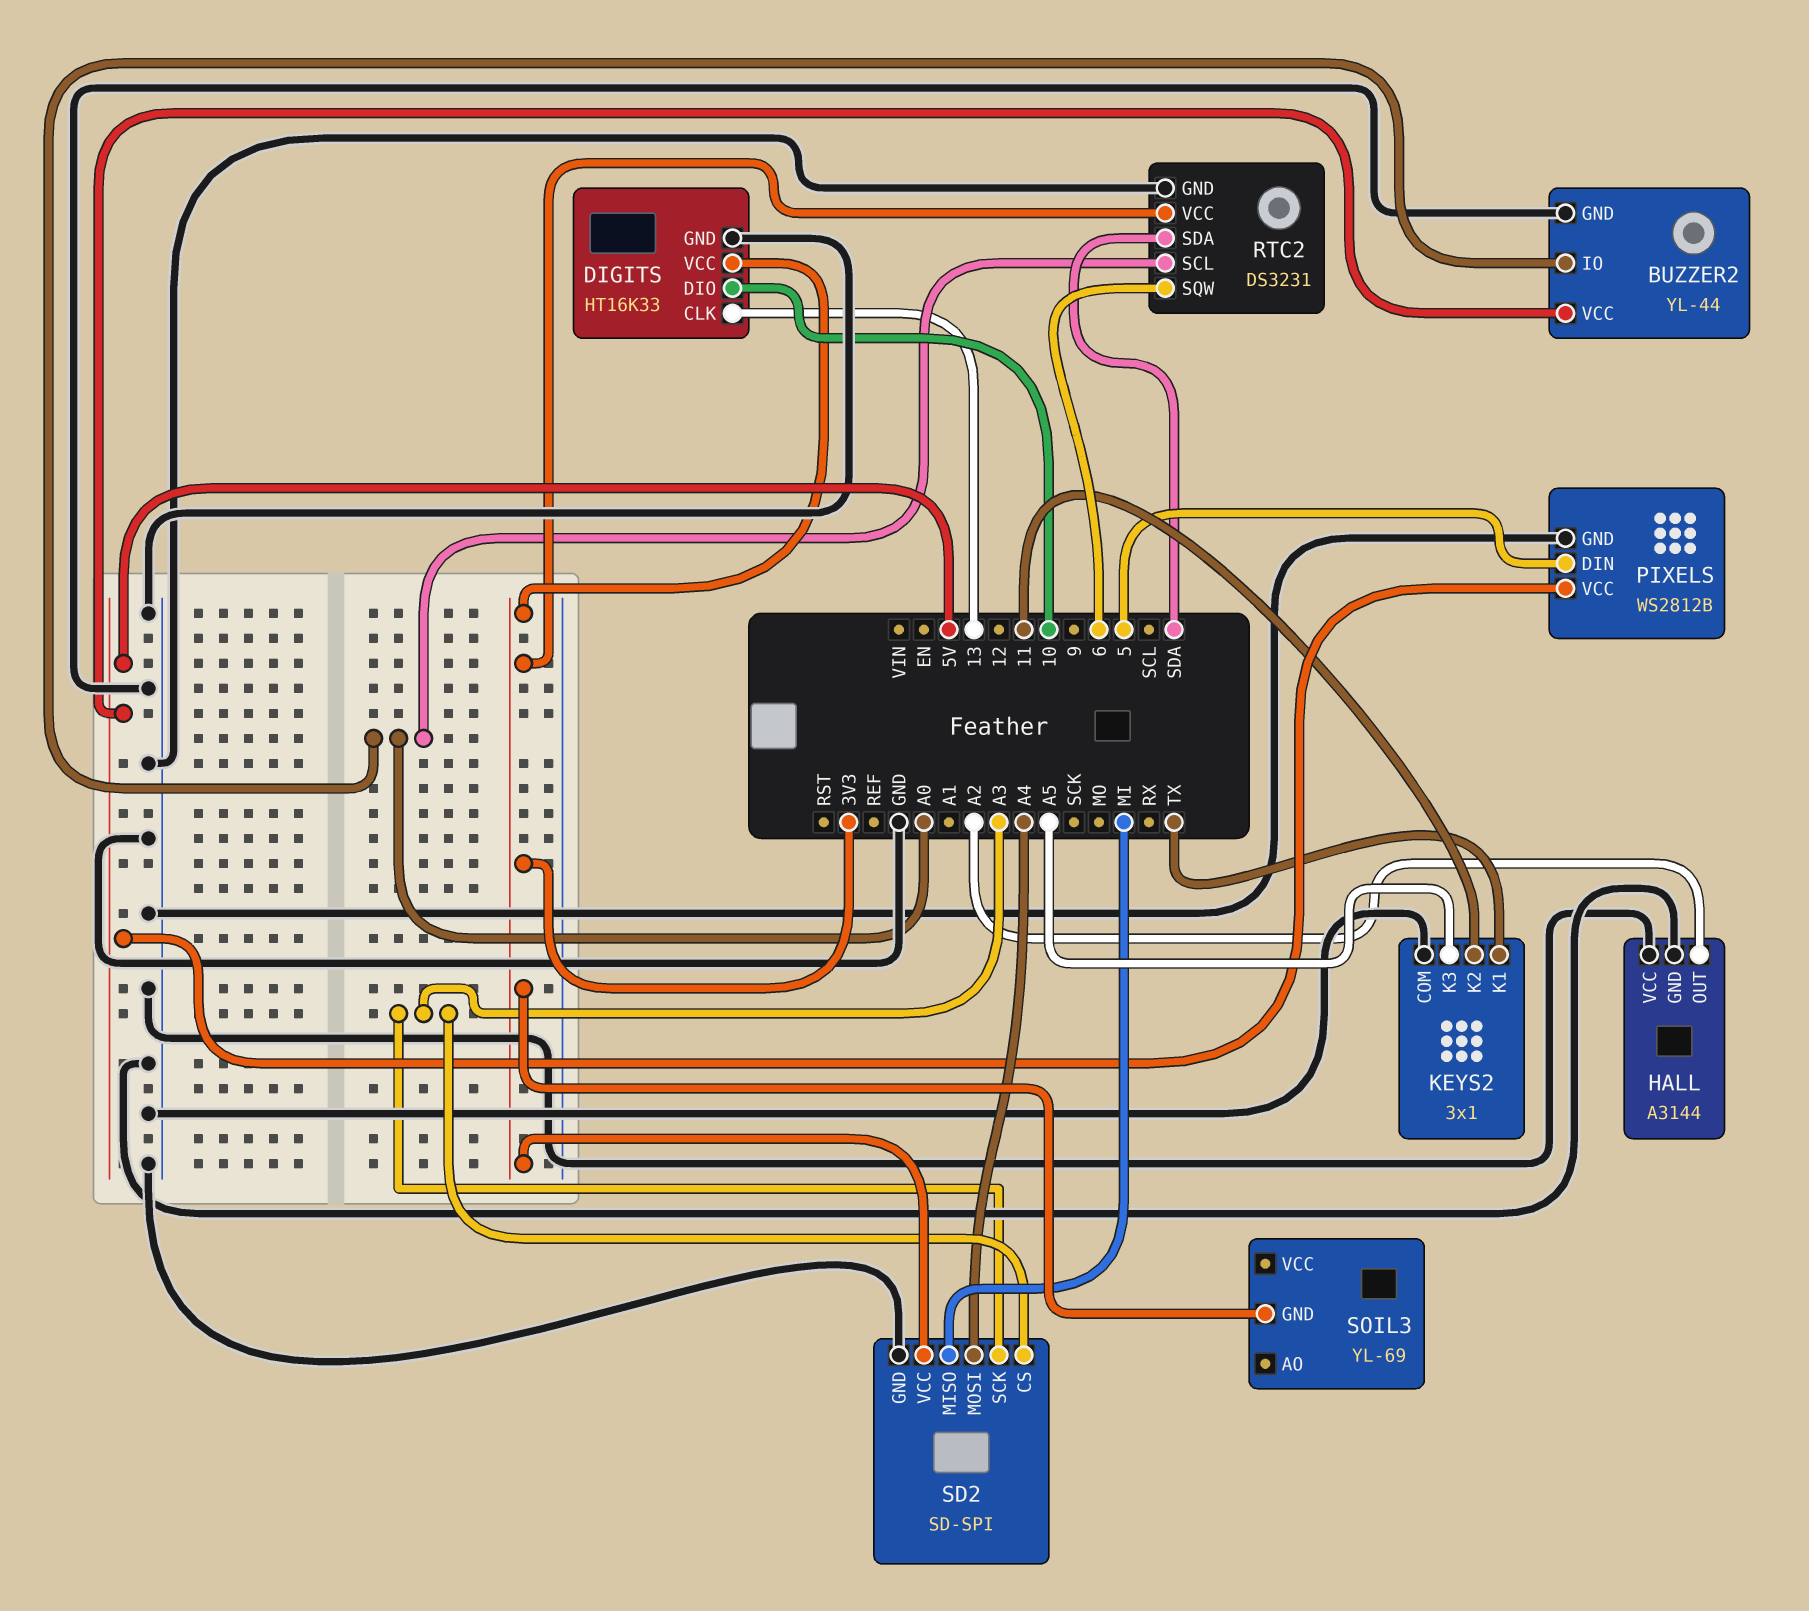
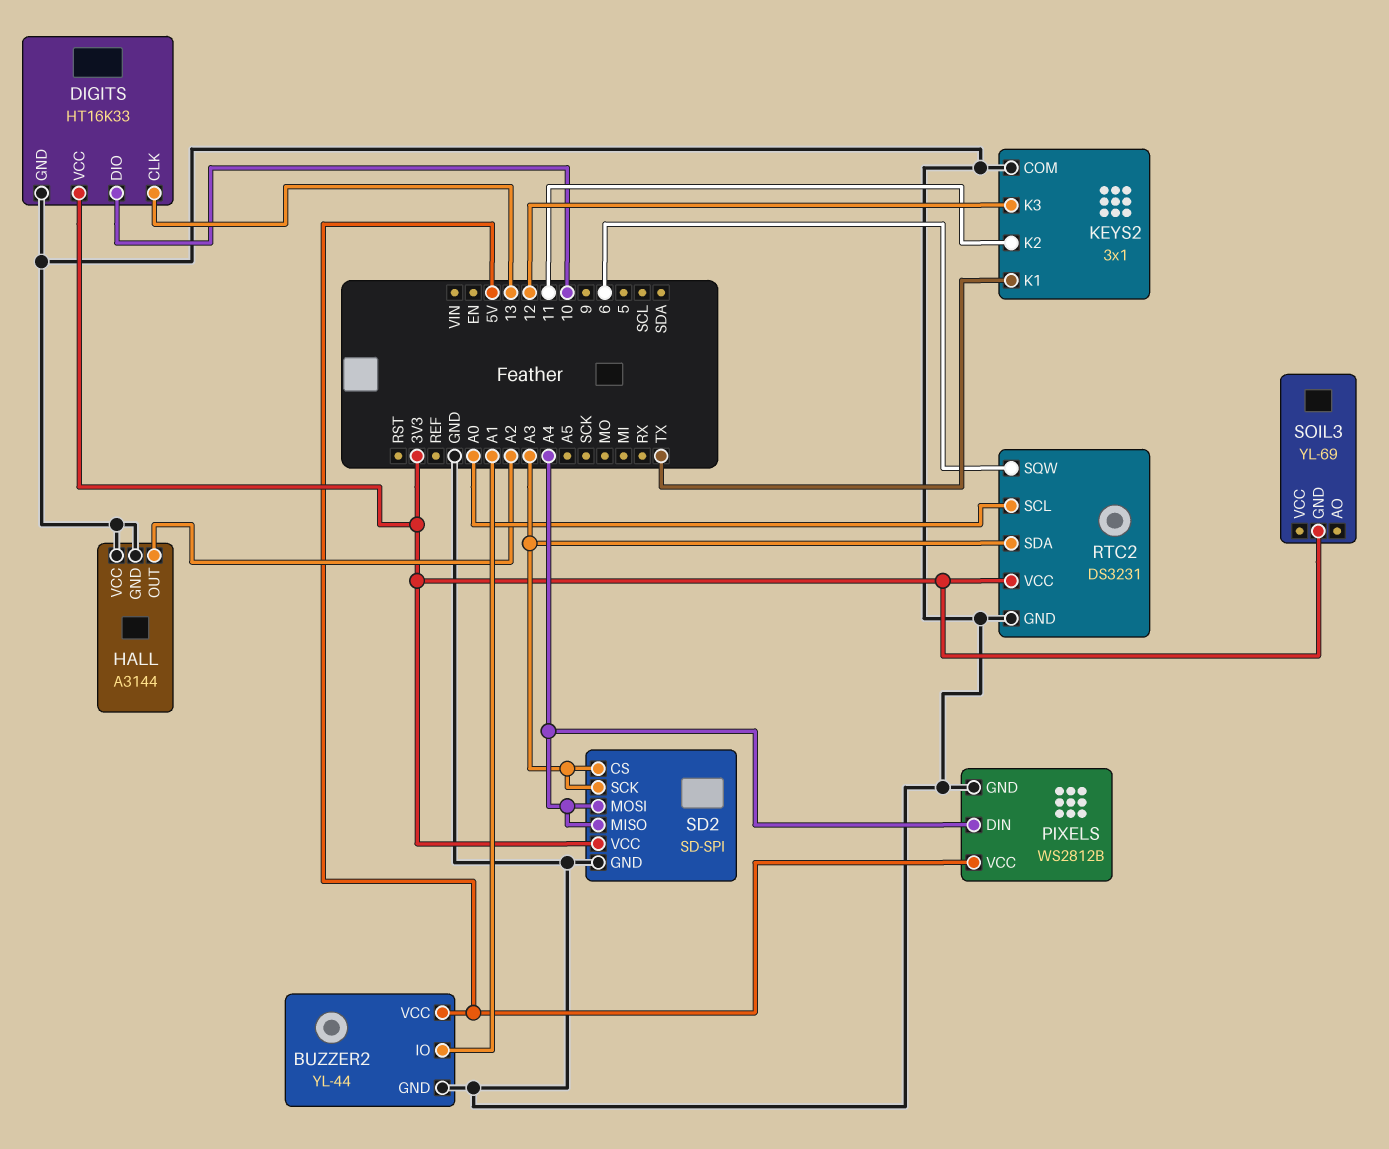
BUZZER2 pin IO: A0 -> A1
KEYS2 pin K3: A5 -> 12
PIXELS pin DIN: 5 -> A4
RTC2 pin SDA: SDA -> A3
SD2 pin MISO: MI -> A4

